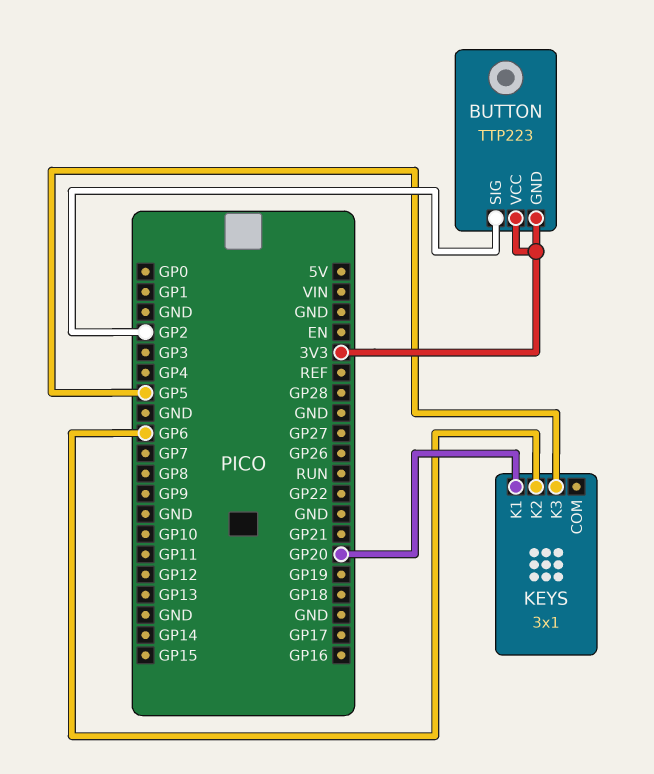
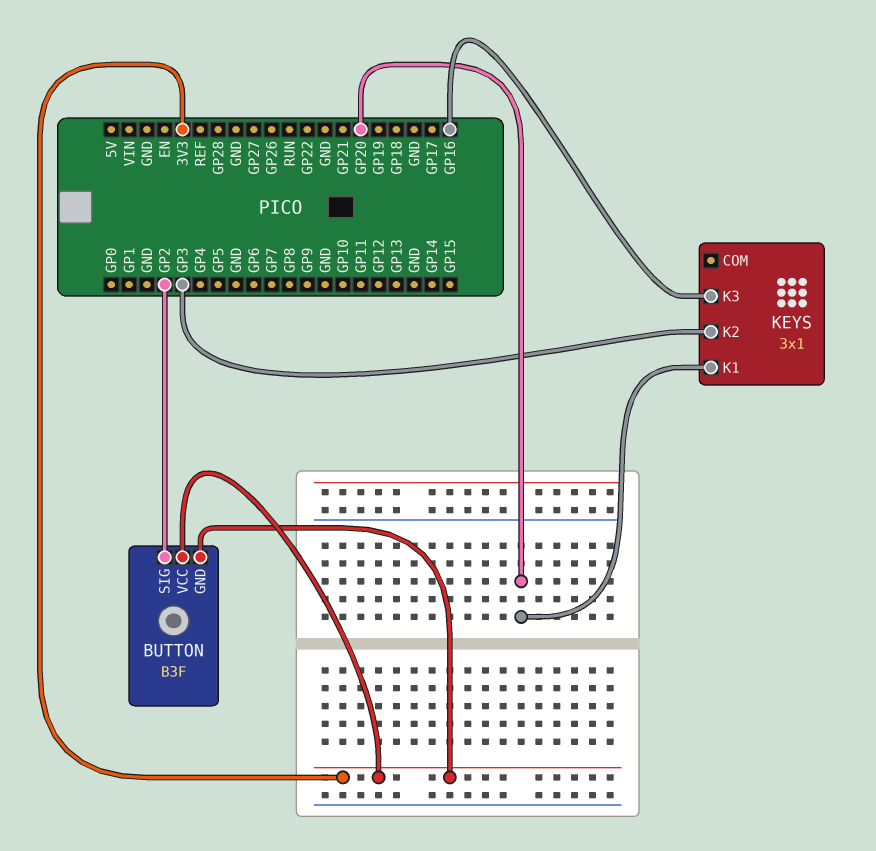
BUTTON: TTP223 -> B3F
KEYS pin K2: GP6 -> GP3
KEYS pin K3: GP5 -> GP16

